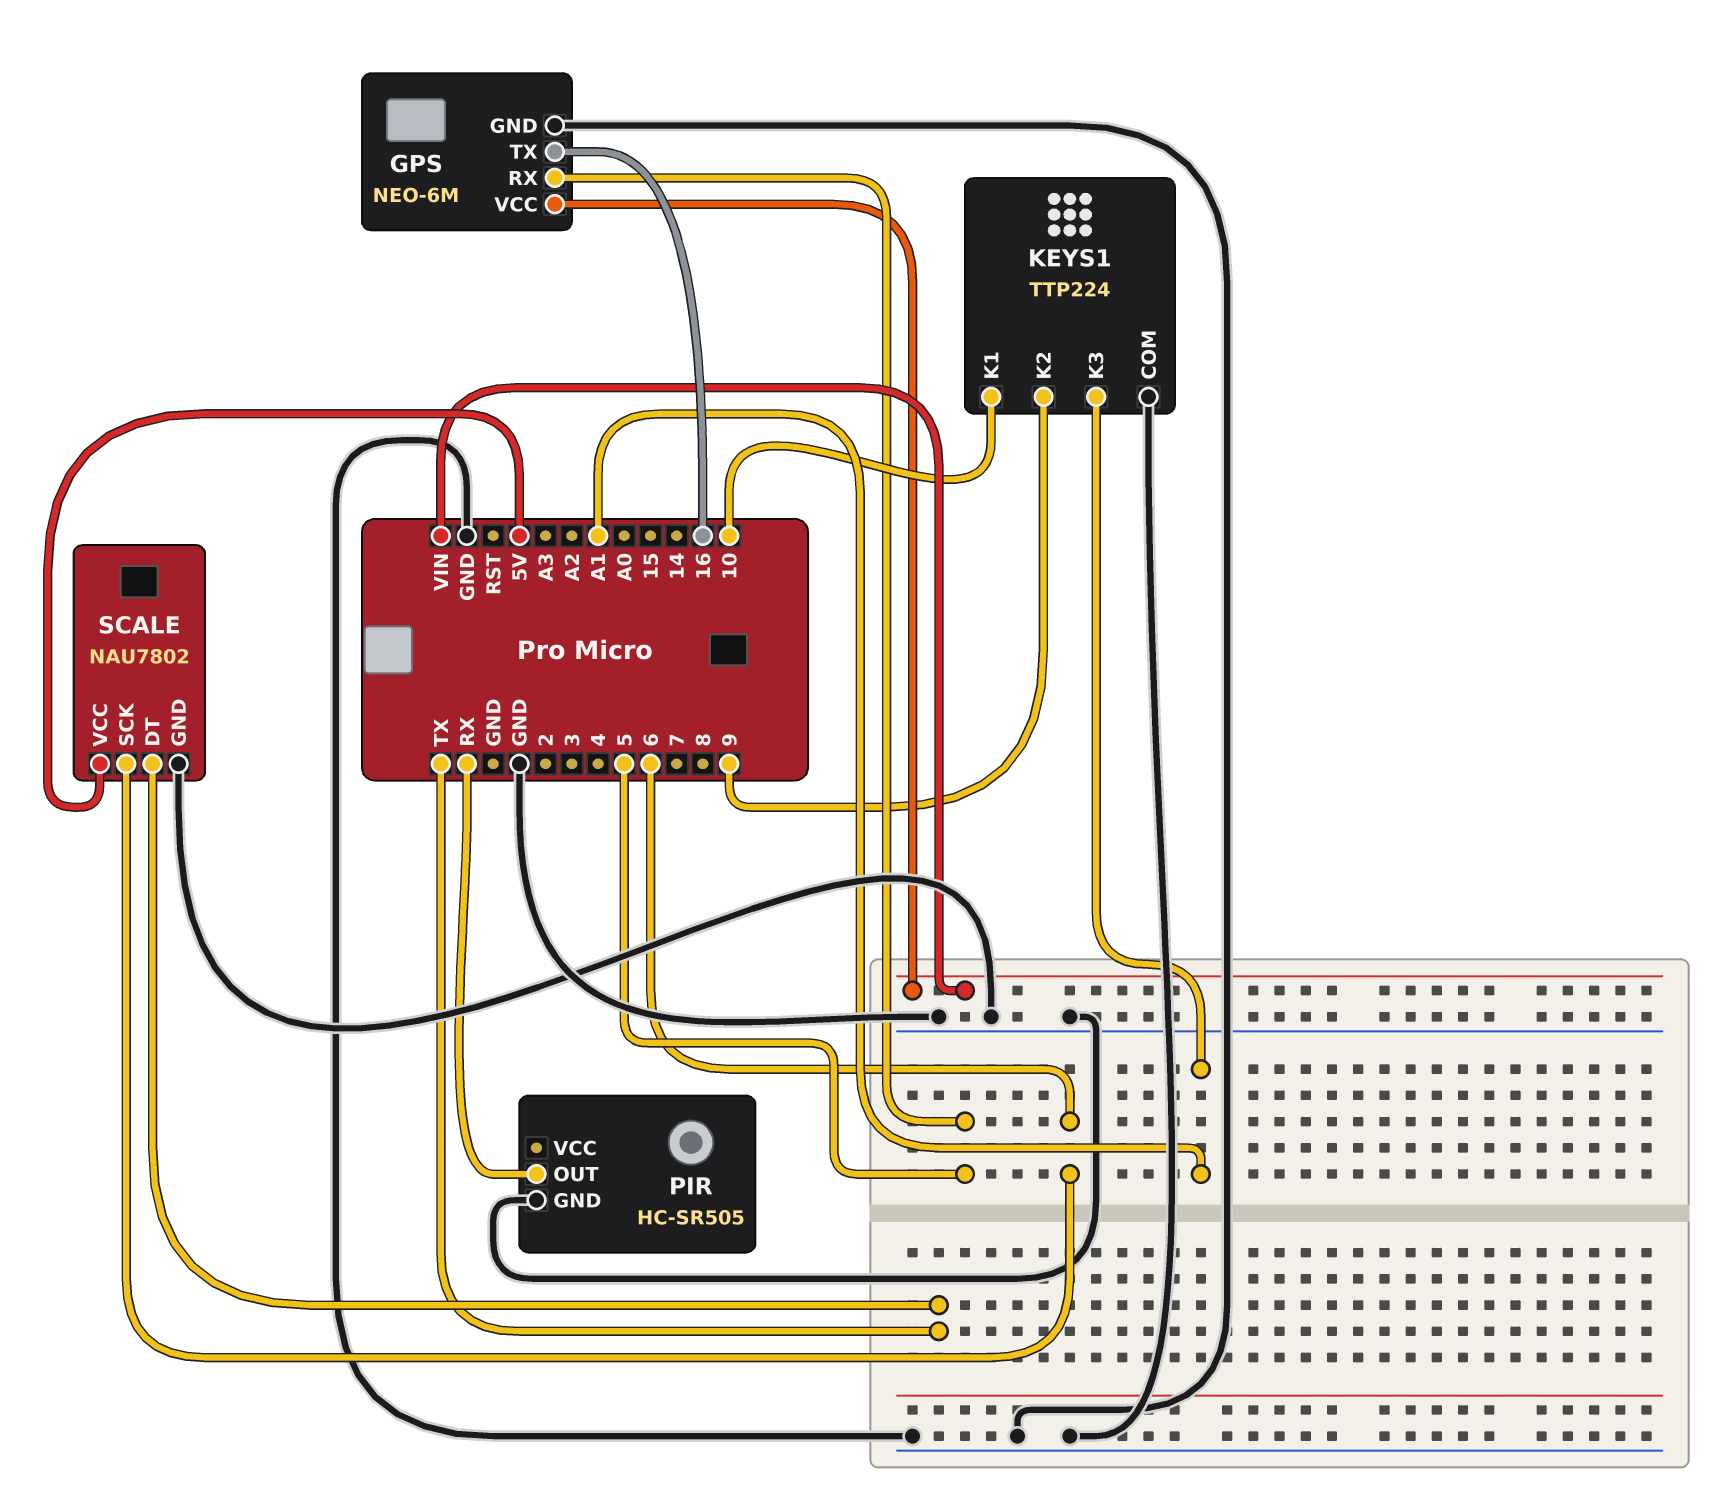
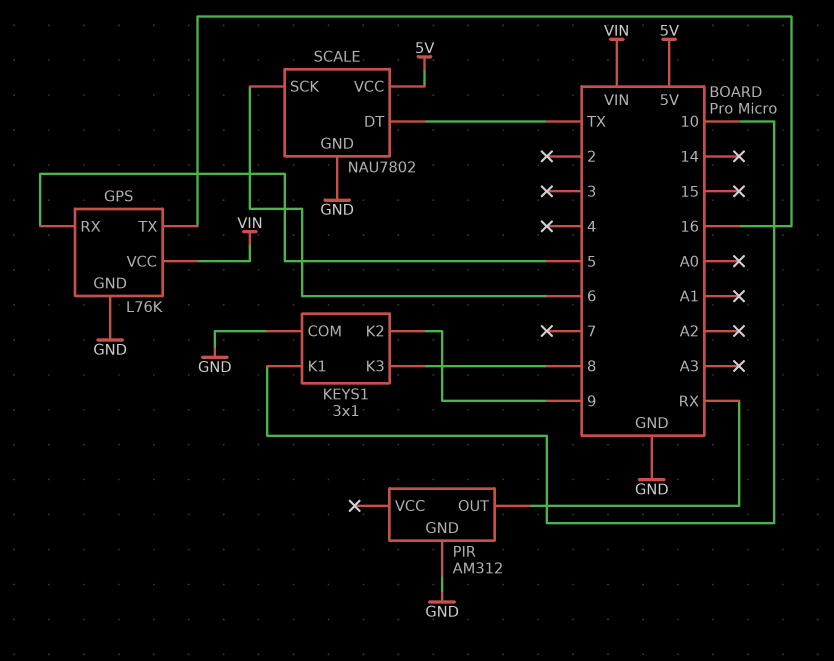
GPS: NEO-6M -> L76K
KEYS1: TTP224 -> 3x1
KEYS1 pin K3: A1 -> 8
PIR: HC-SR505 -> AM312

